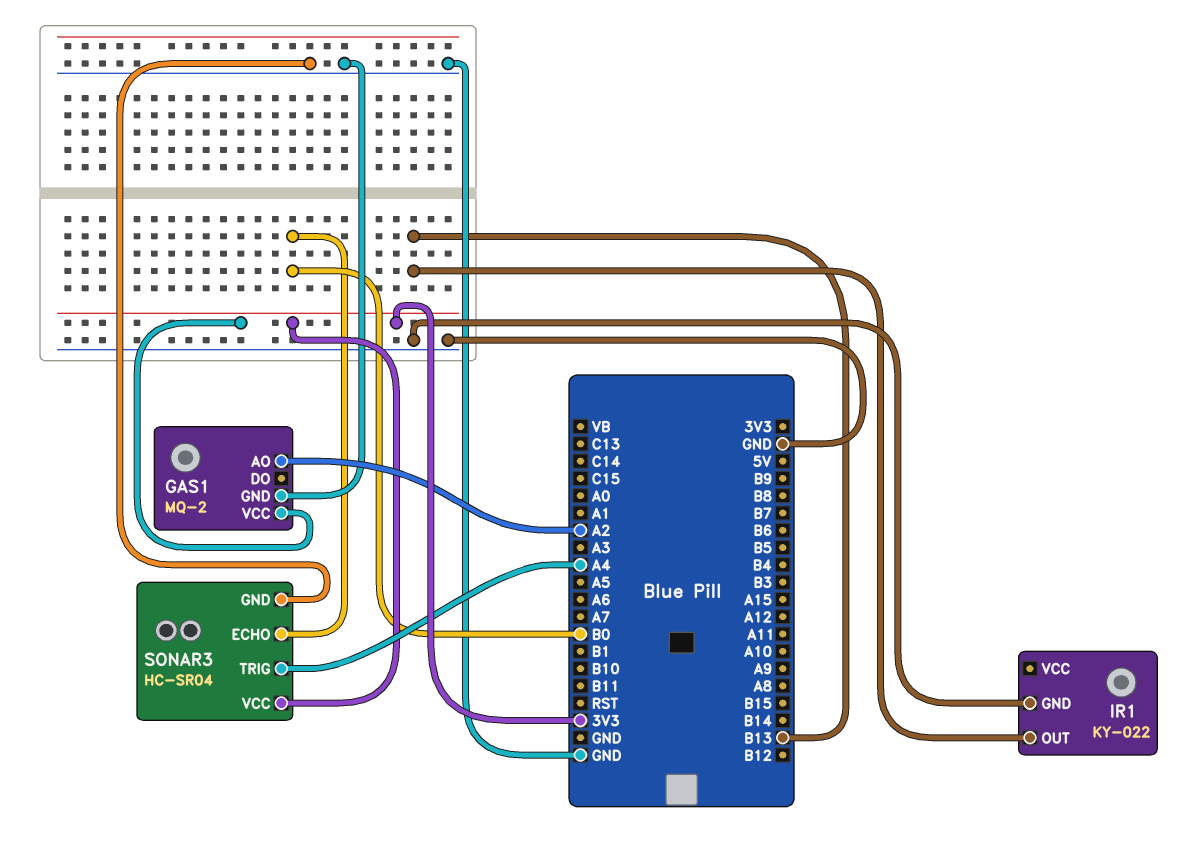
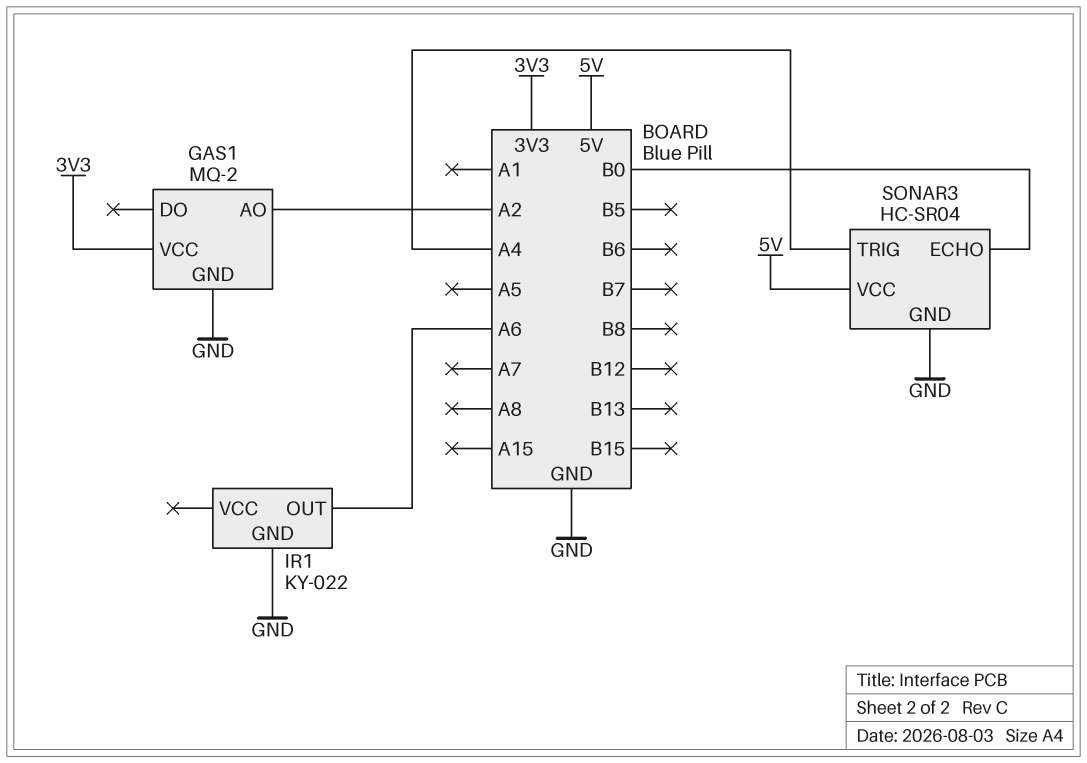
IR1 pin OUT: B13 -> A6
SONAR3 pin VCC: 3V3 -> 5V

